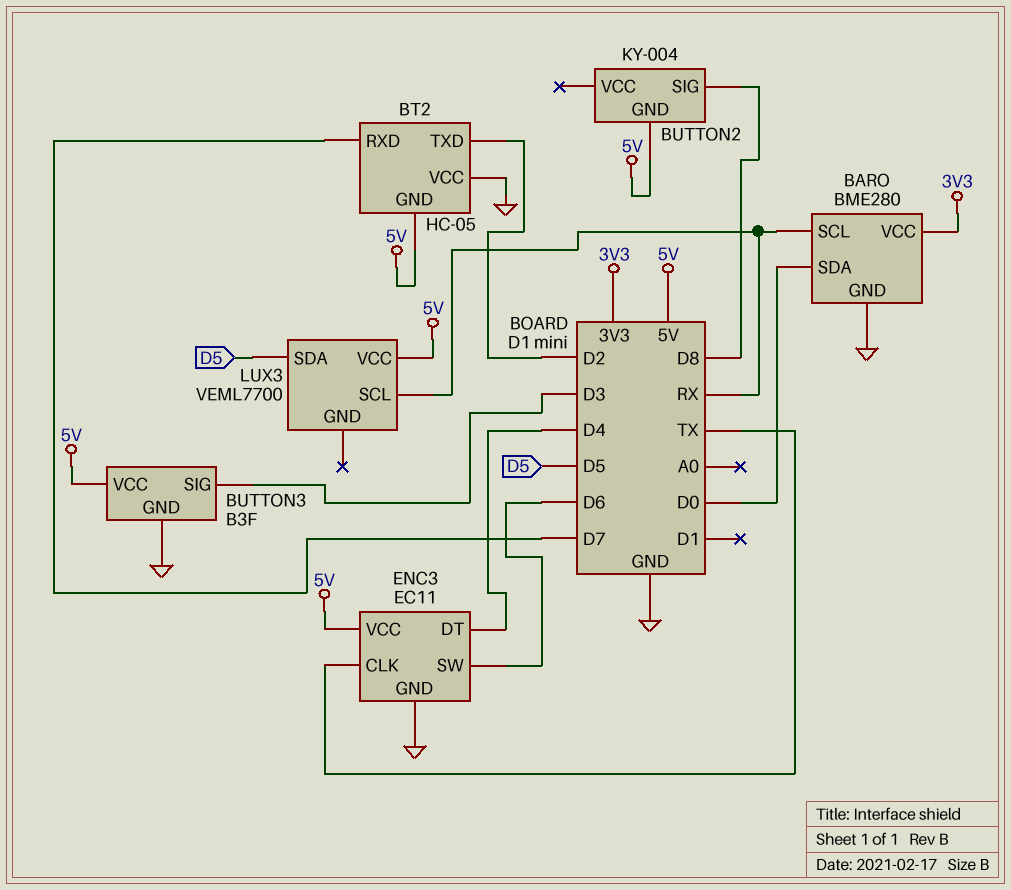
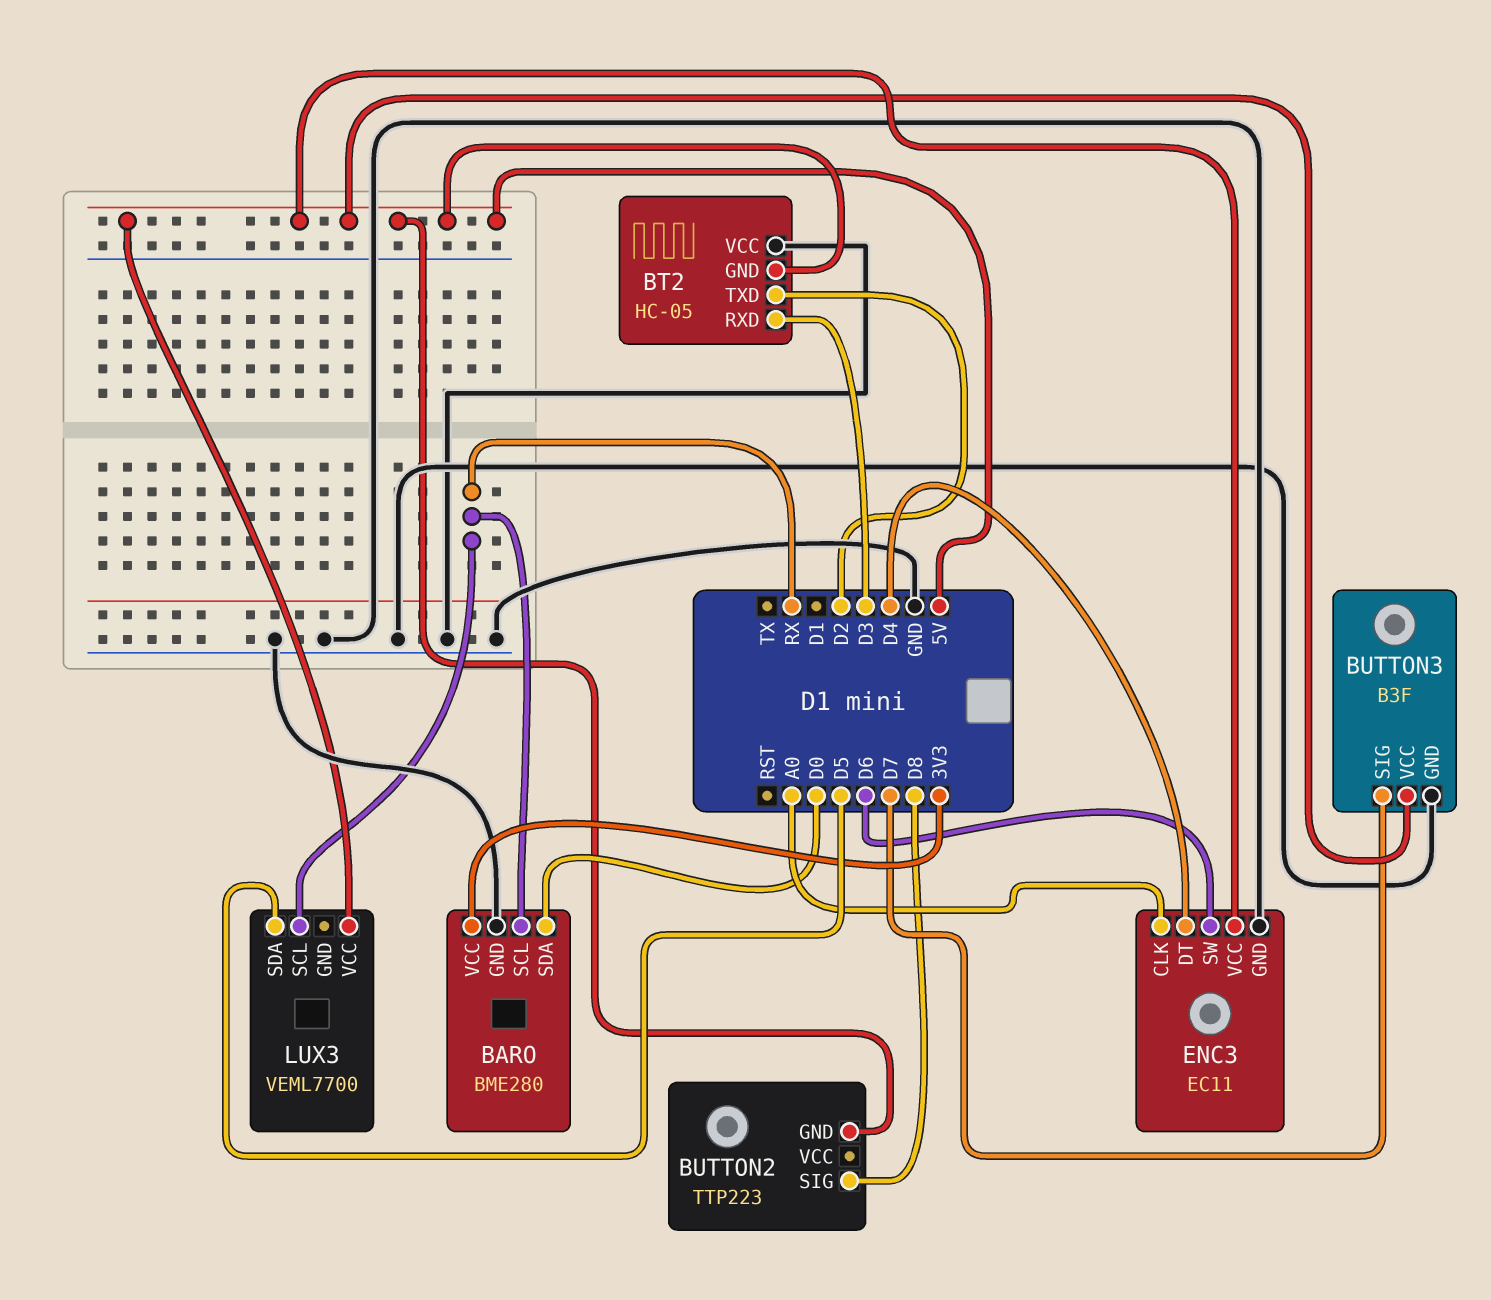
BT2 pin RXD: D7 -> D3
BUTTON2: KY-004 -> TTP223
BUTTON3 pin SIG: D3 -> D7
ENC3 pin CLK: TX -> A0

